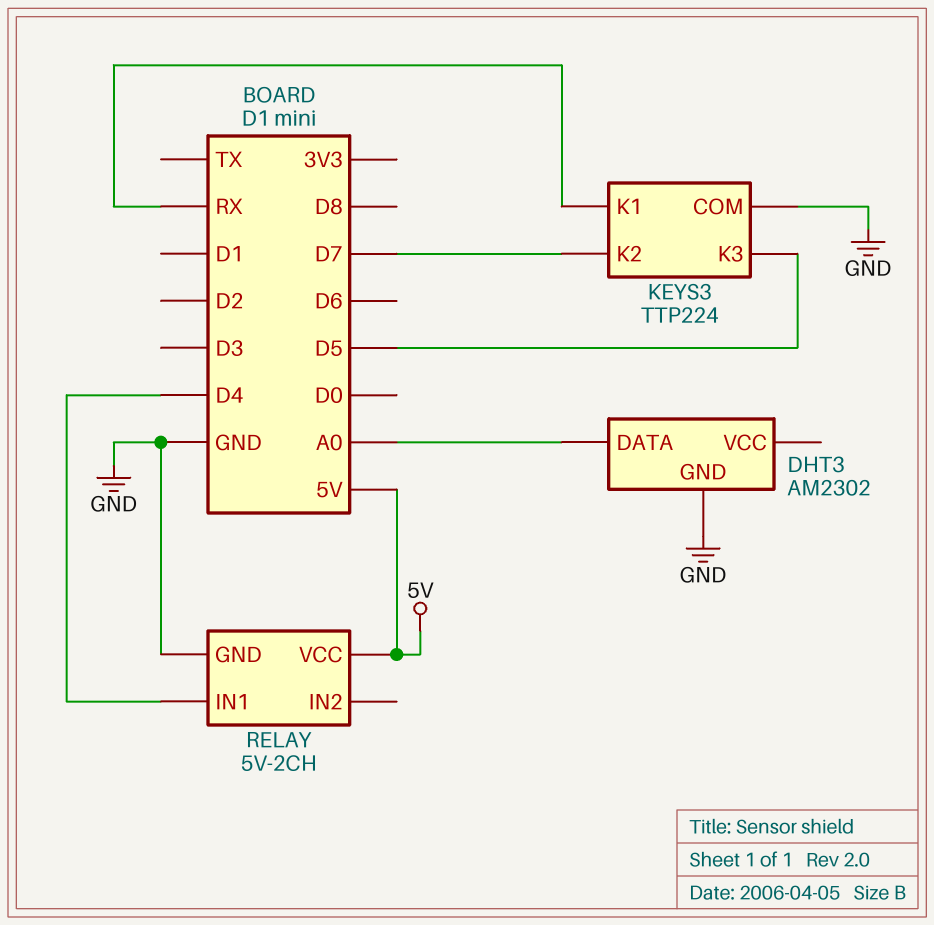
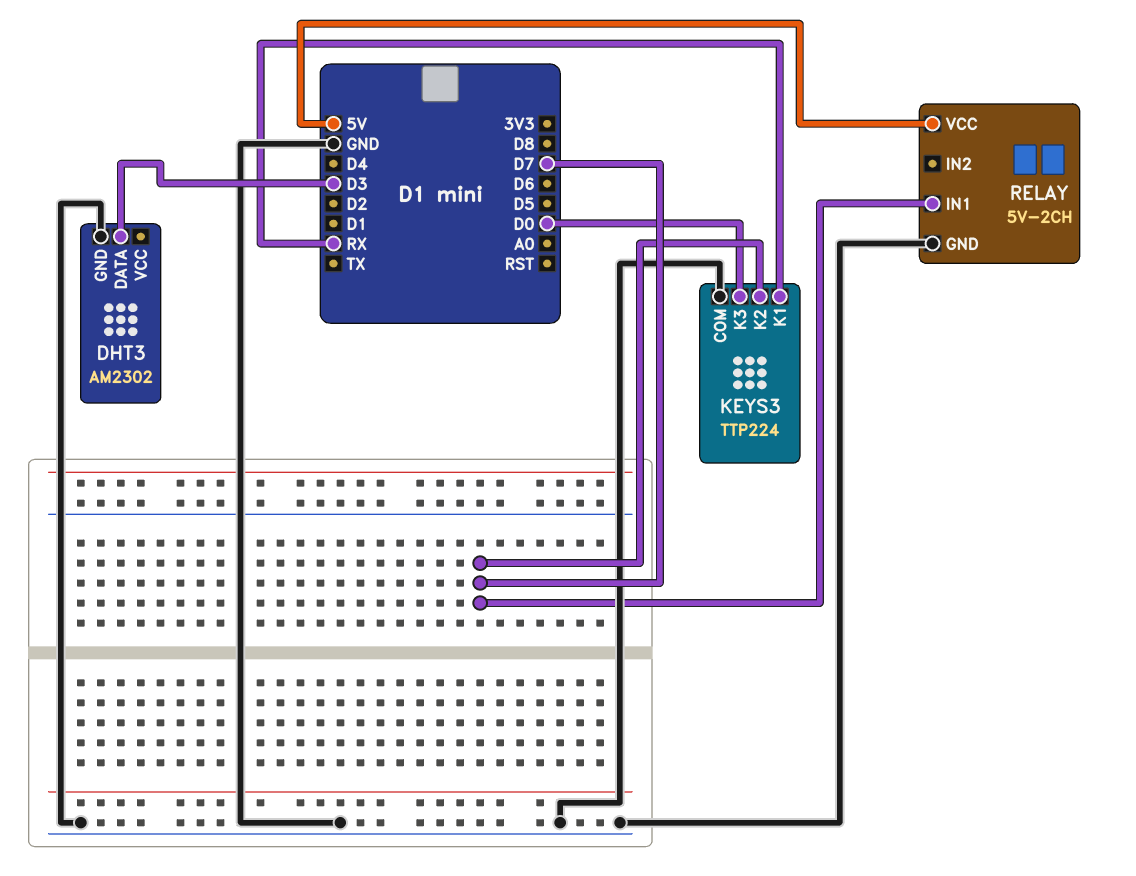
DHT3 pin DATA: A0 -> D3
KEYS3 pin K3: D5 -> D0
RELAY pin IN1: D4 -> D7

